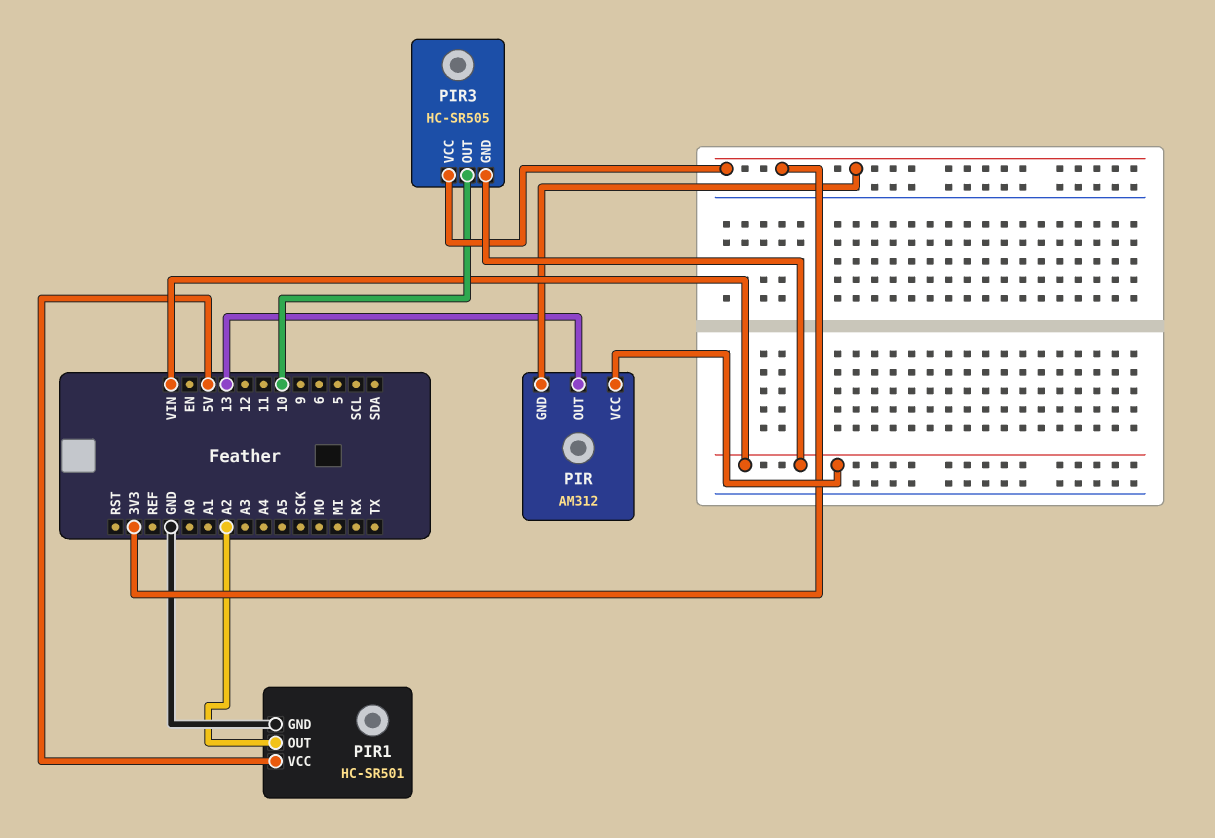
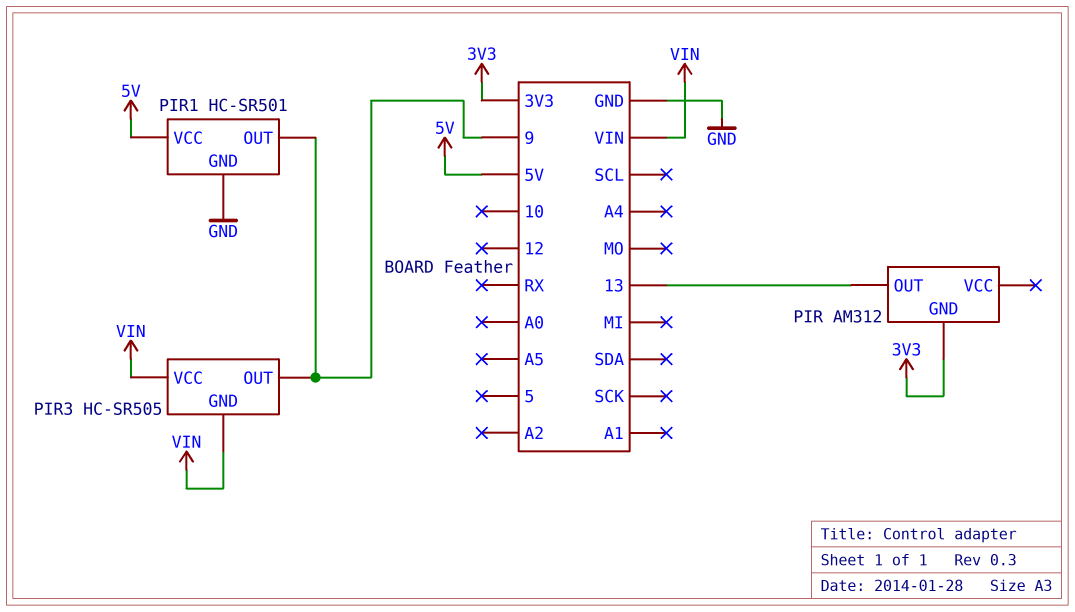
PIR pin VCC: VIN -> none
PIR1 pin OUT: A2 -> 9
PIR3 pin OUT: 10 -> 9
PIR3 pin VCC: 3V3 -> VIN

